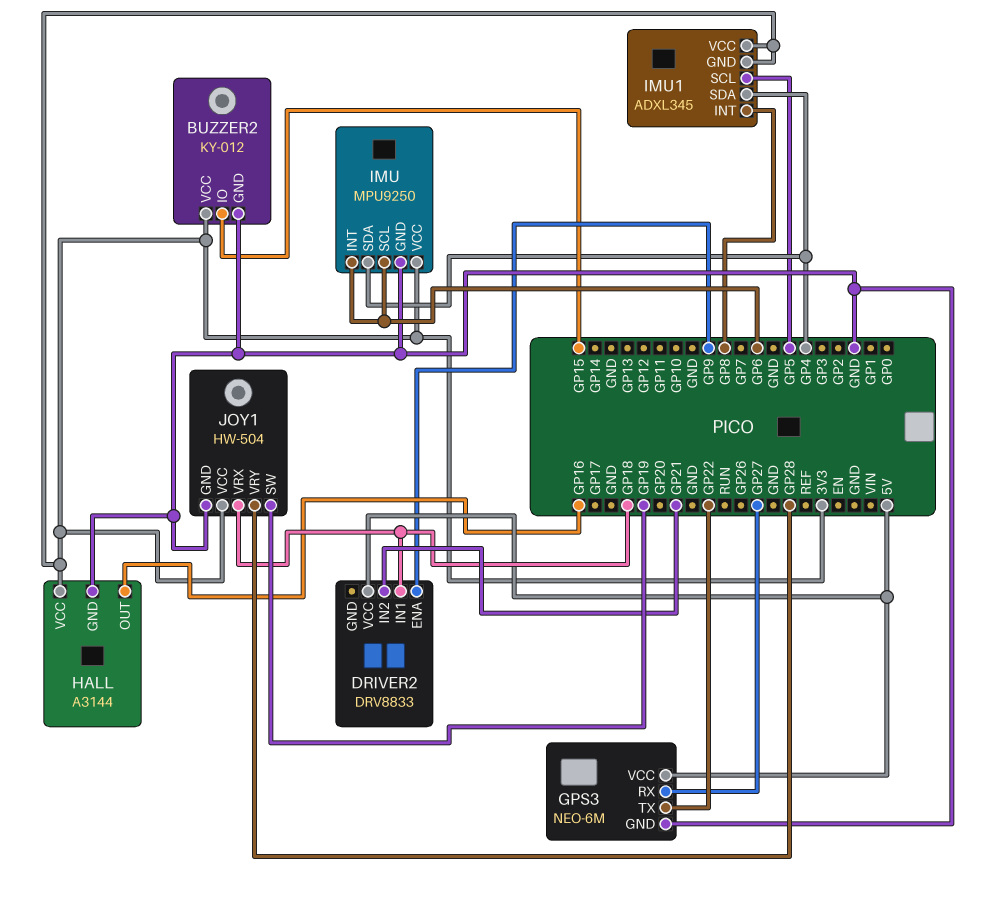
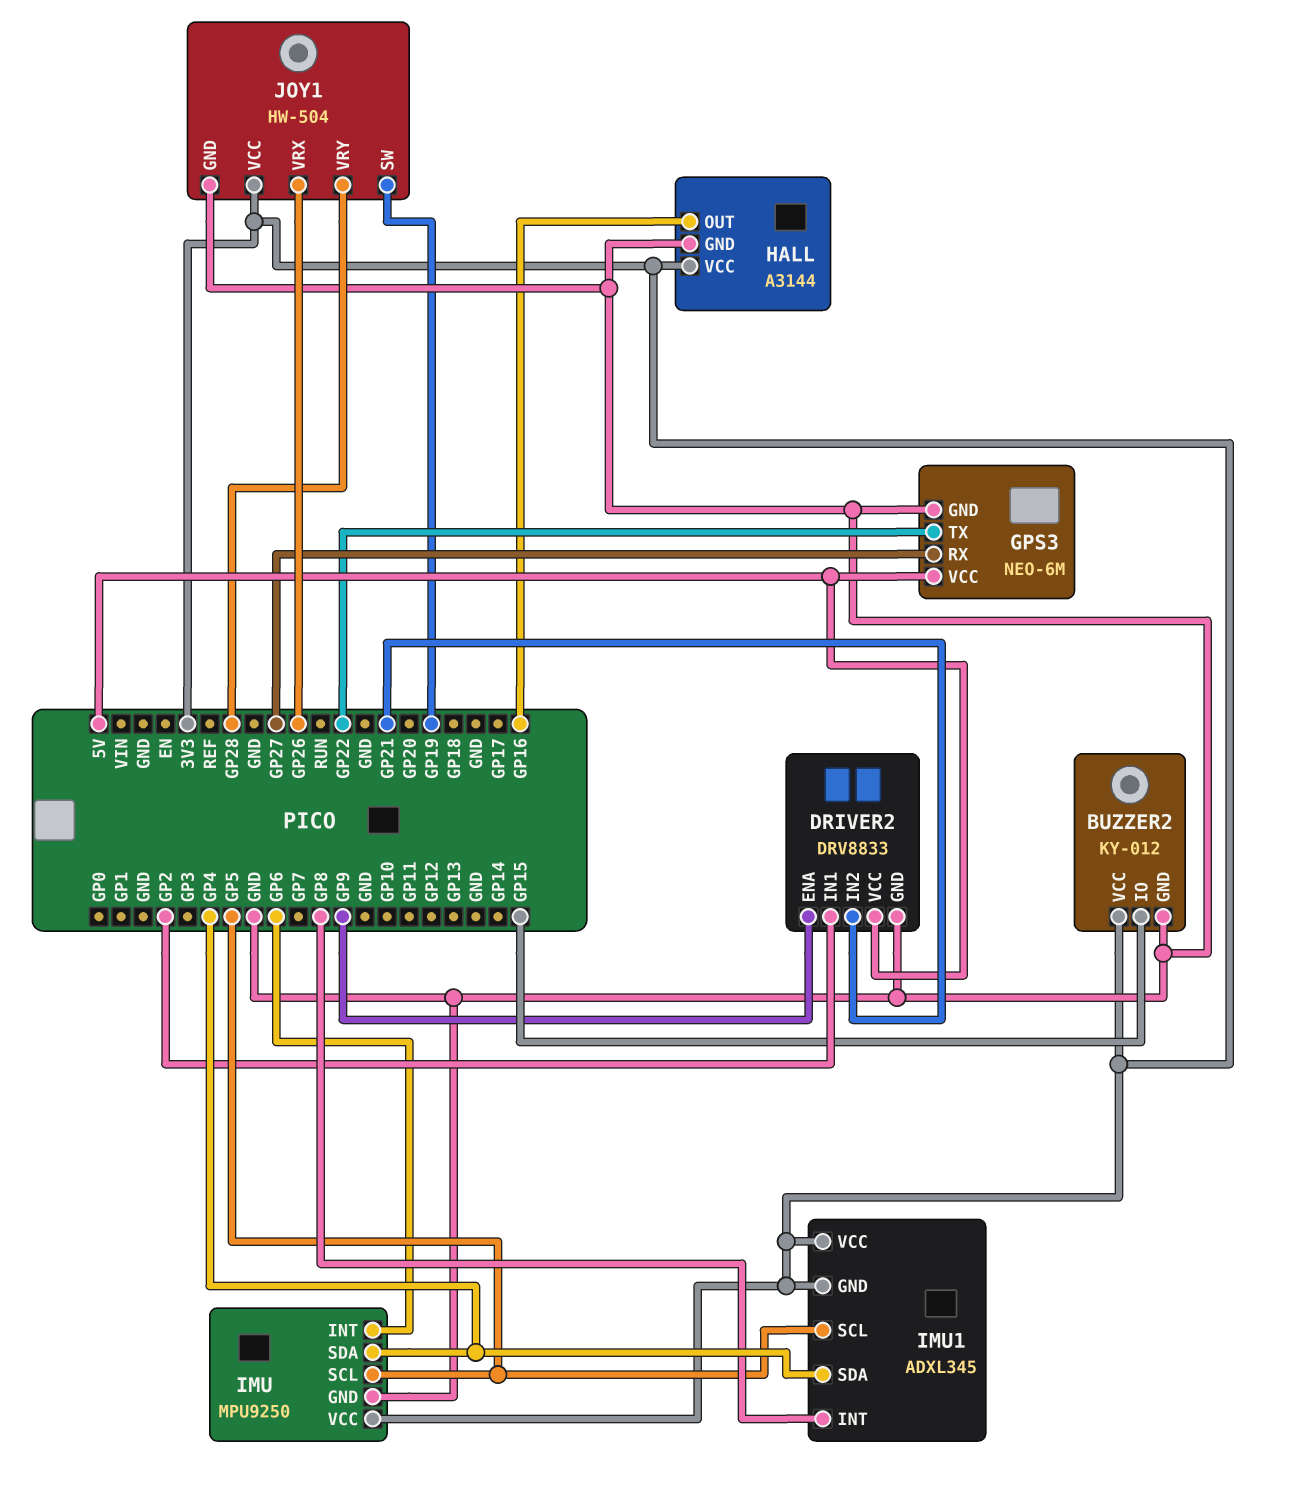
DRIVER2 pin GND: none -> GND
DRIVER2 pin IN1: GP18 -> GP2
IMU pin SCL: GP6 -> GP5
JOY1 pin VRX: GP18 -> GP26

